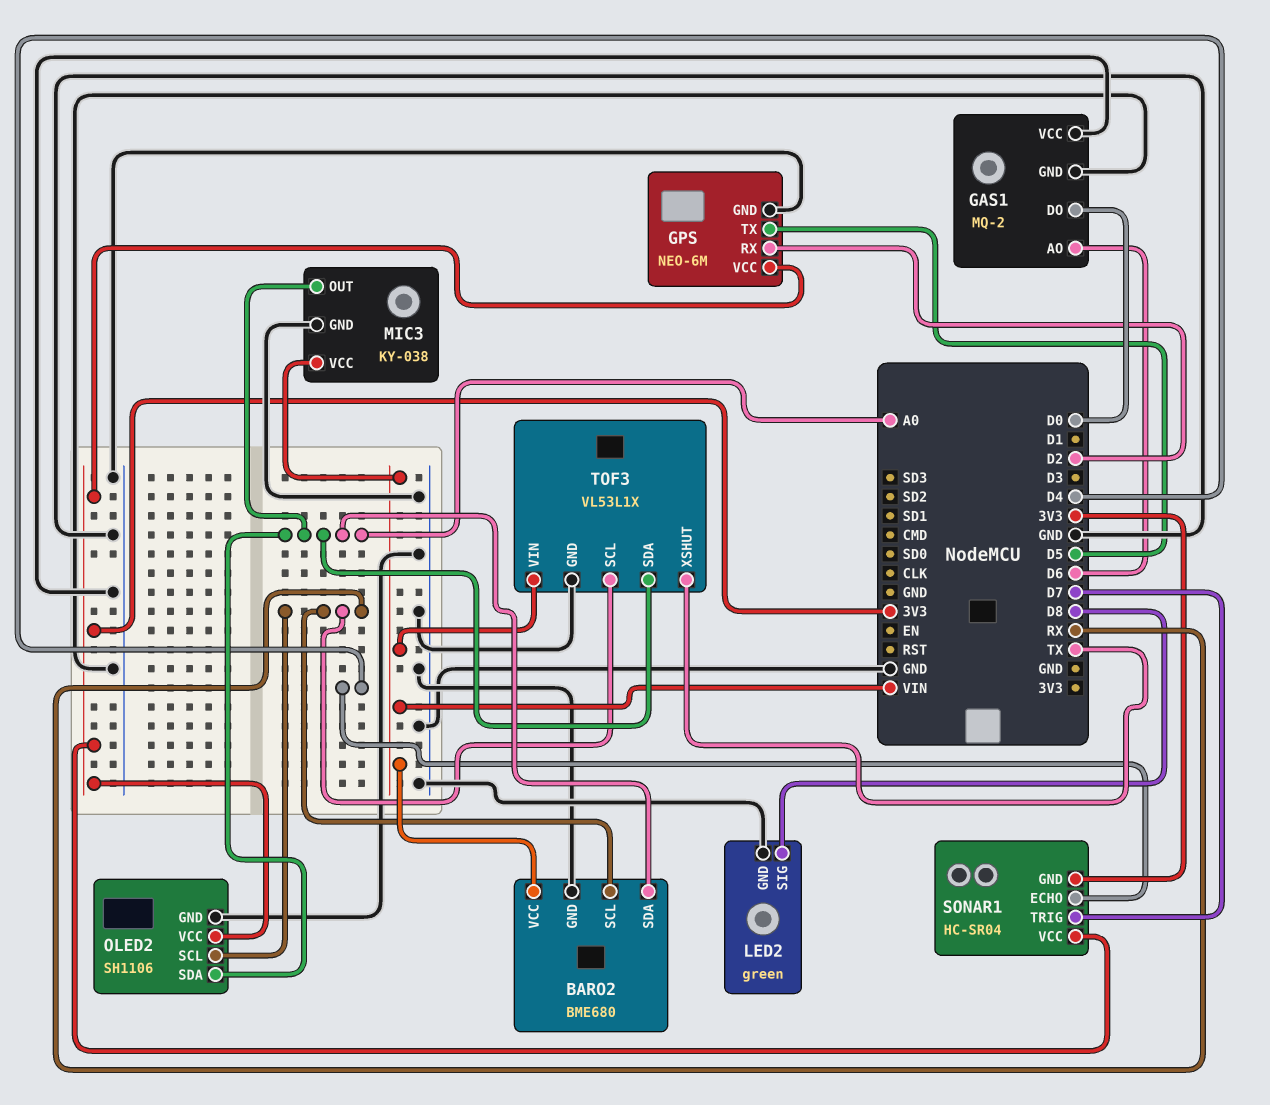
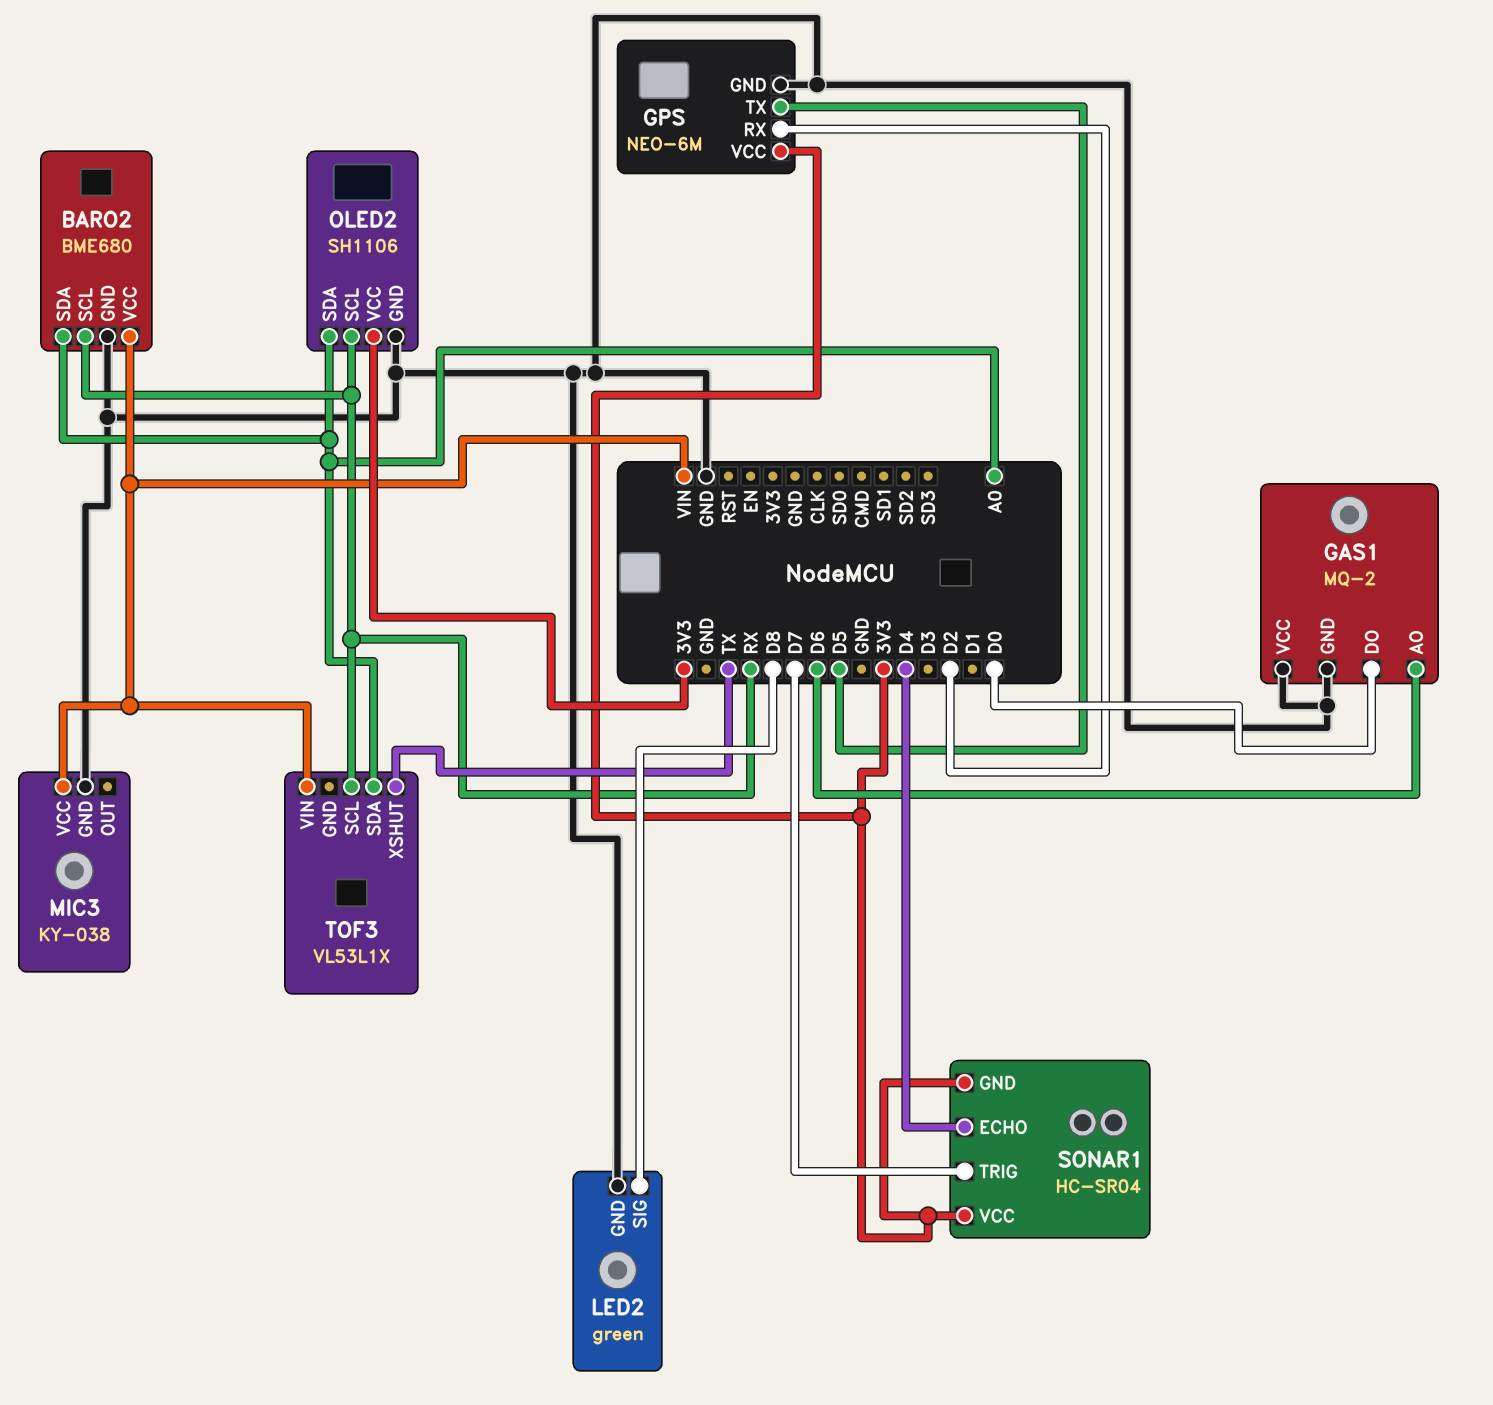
MIC3 pin OUT: A0 -> none
TOF3 pin GND: GND -> none

